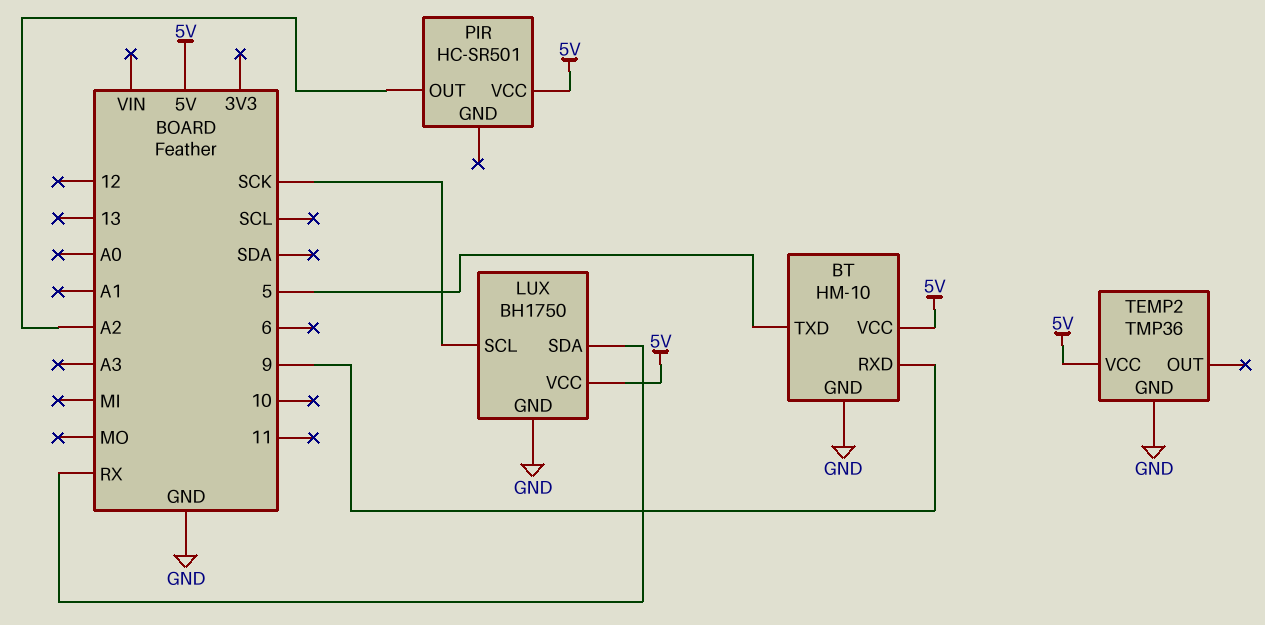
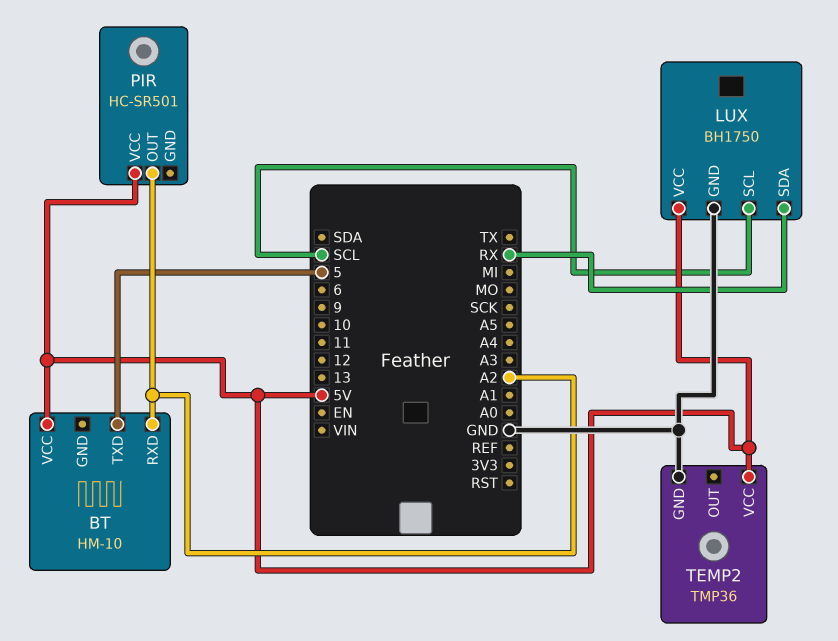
BT pin GND: GND -> none
BT pin RXD: 9 -> A2
LUX pin SCL: SCK -> SCL

